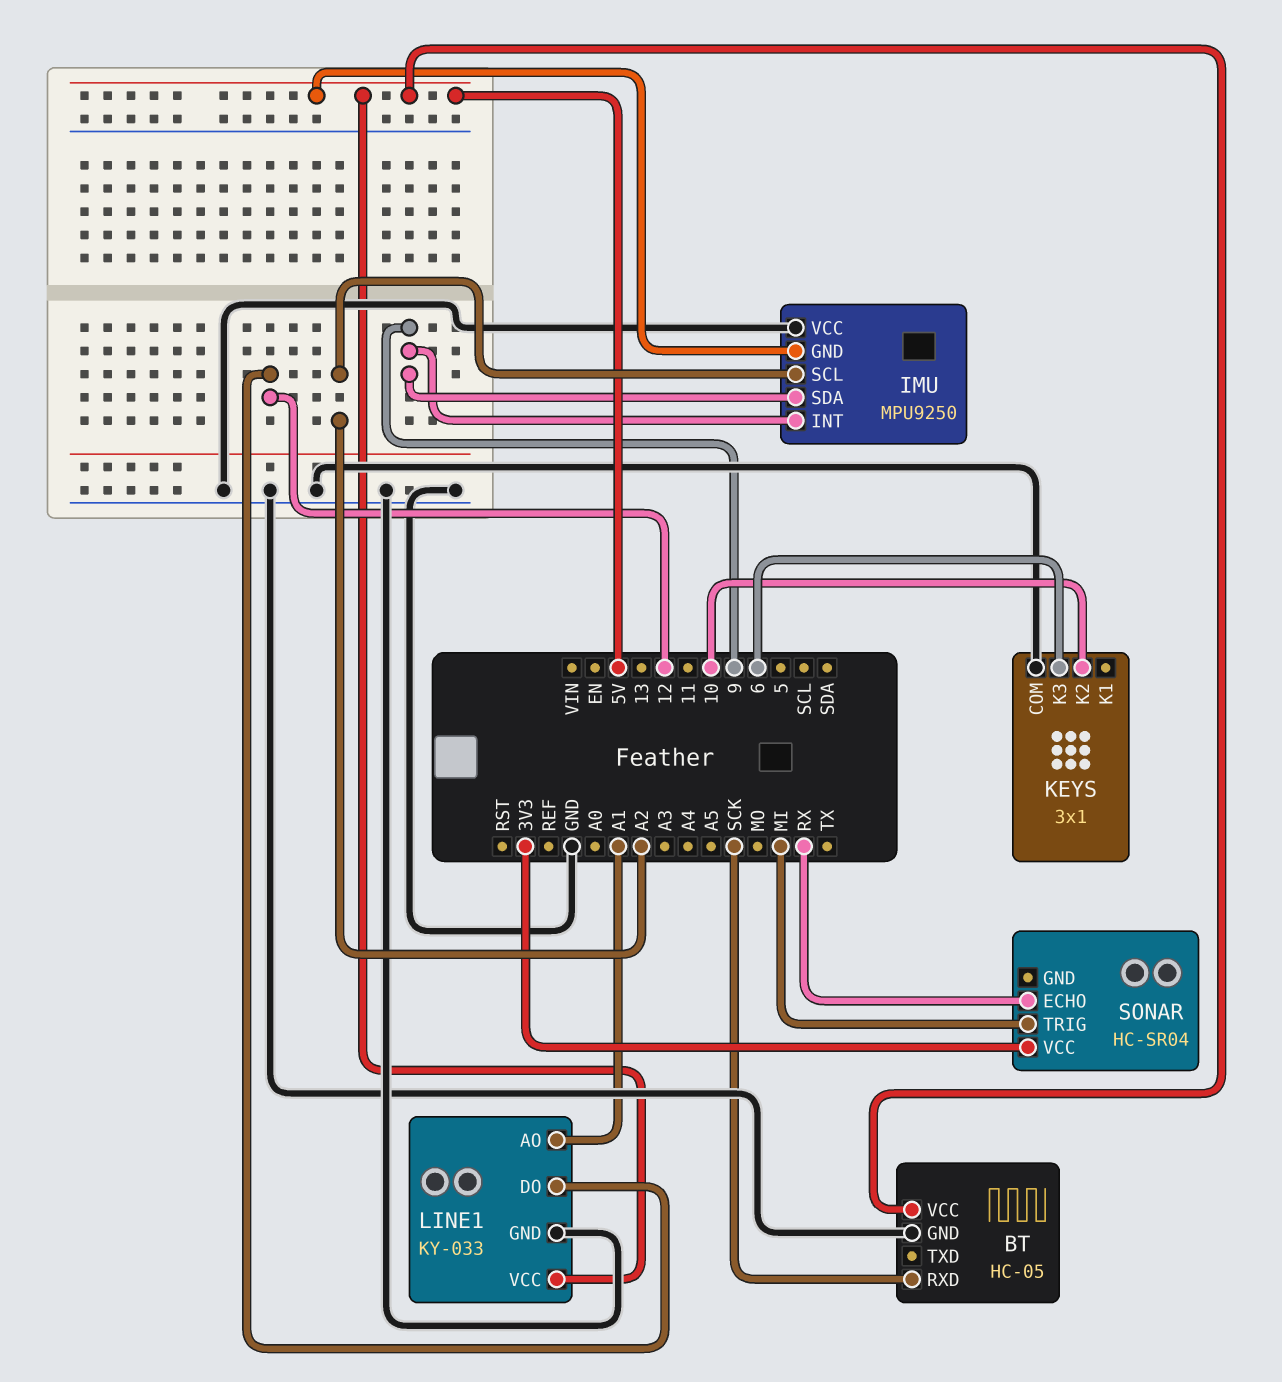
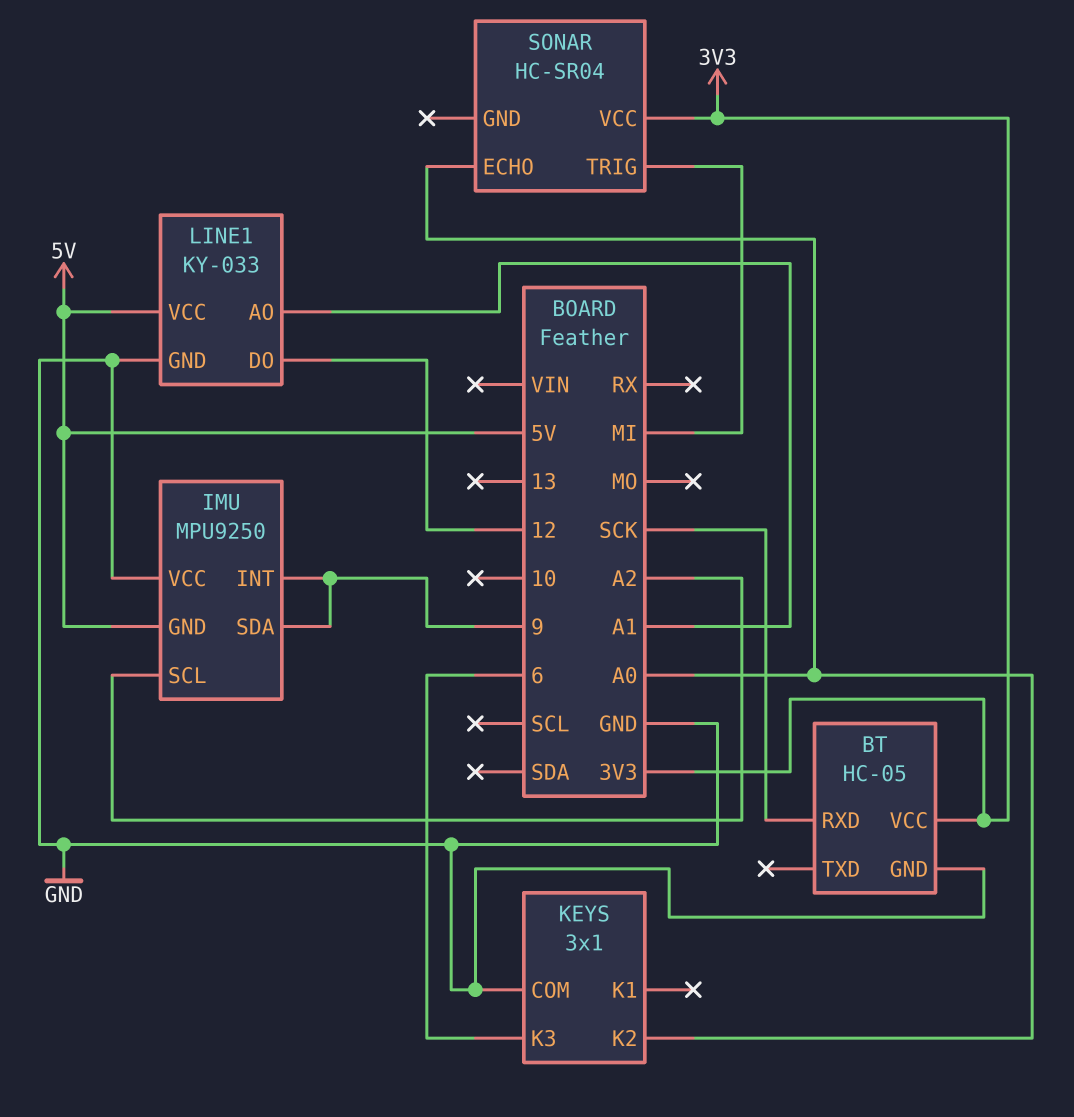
BT pin VCC: 5V -> 3V3
KEYS pin K2: 10 -> A0
SONAR pin ECHO: RX -> A0

